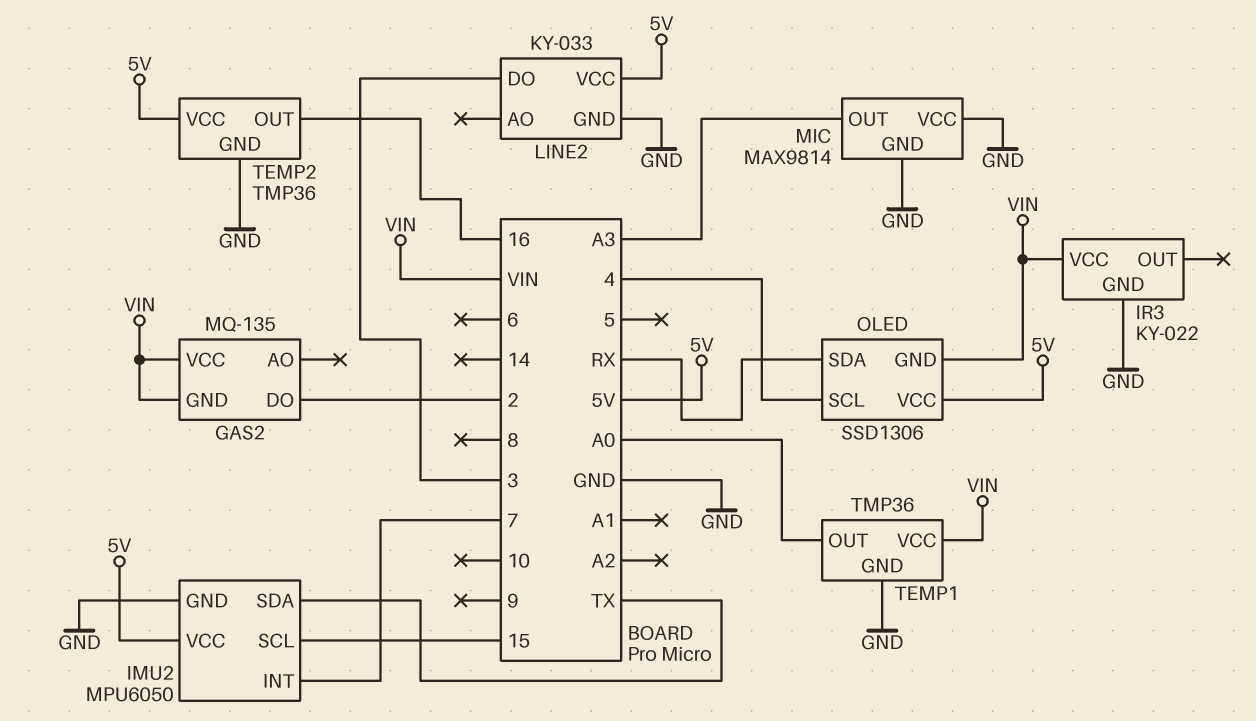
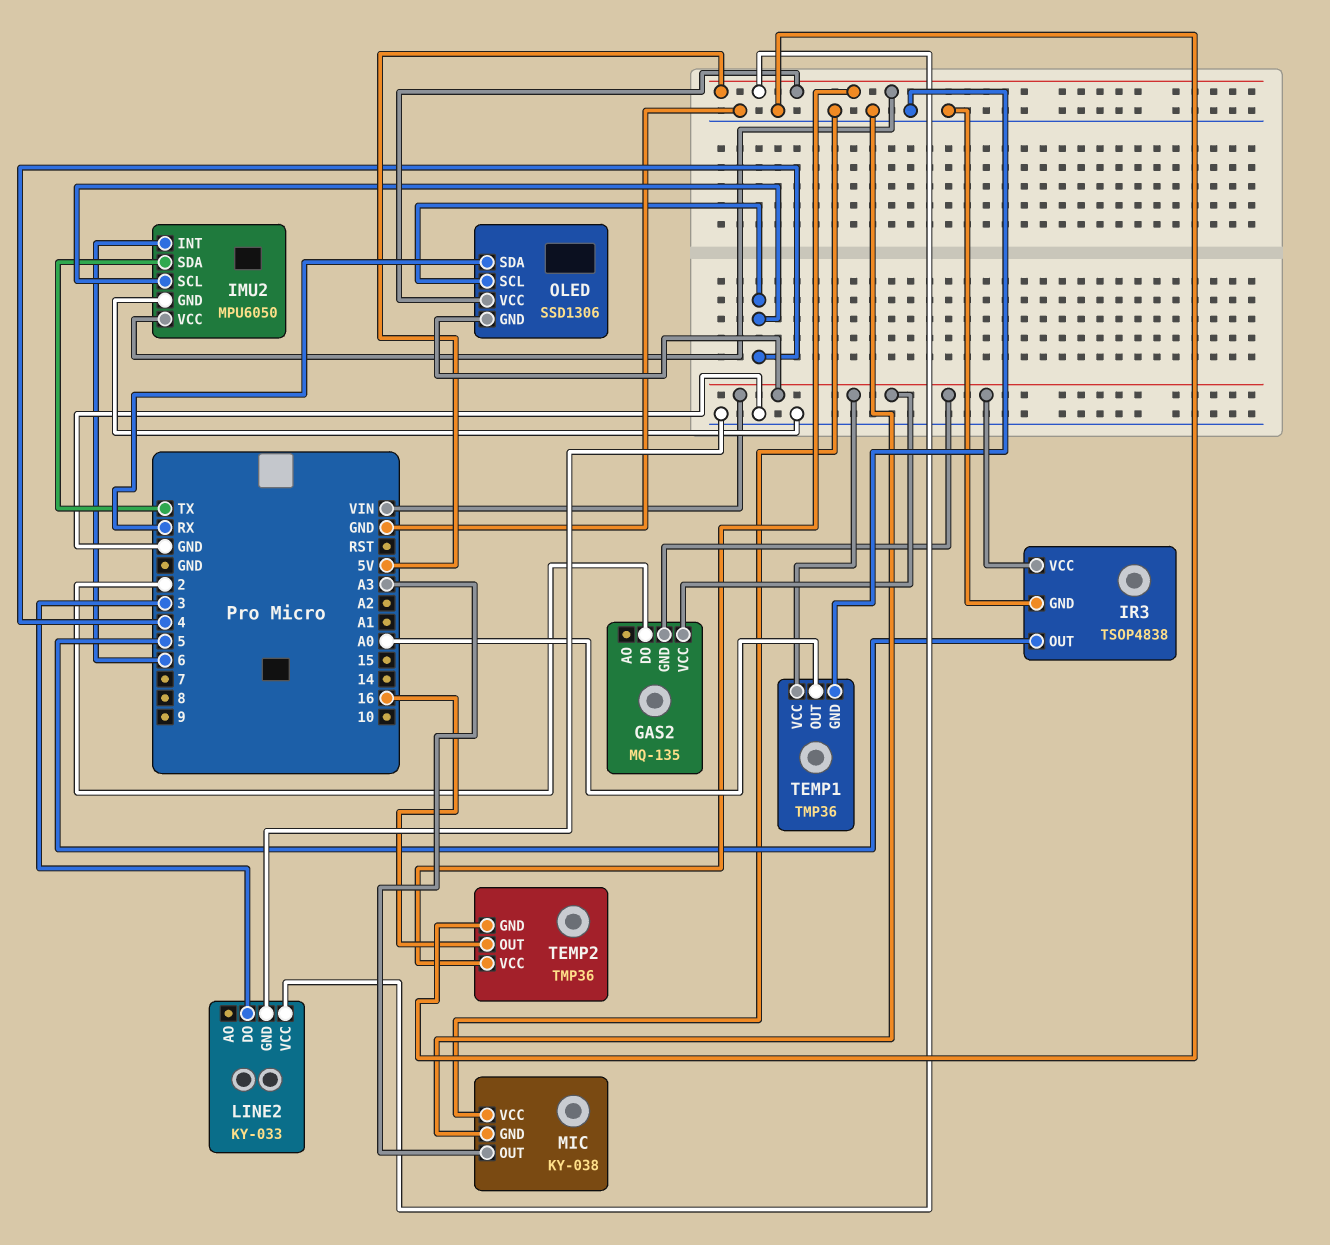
IMU2 pin INT: 7 -> 6
IMU2 pin SCL: 15 -> 4
IR3: KY-022 -> TSOP4838
IR3 pin OUT: none -> 5
MIC: MAX9814 -> KY-038

